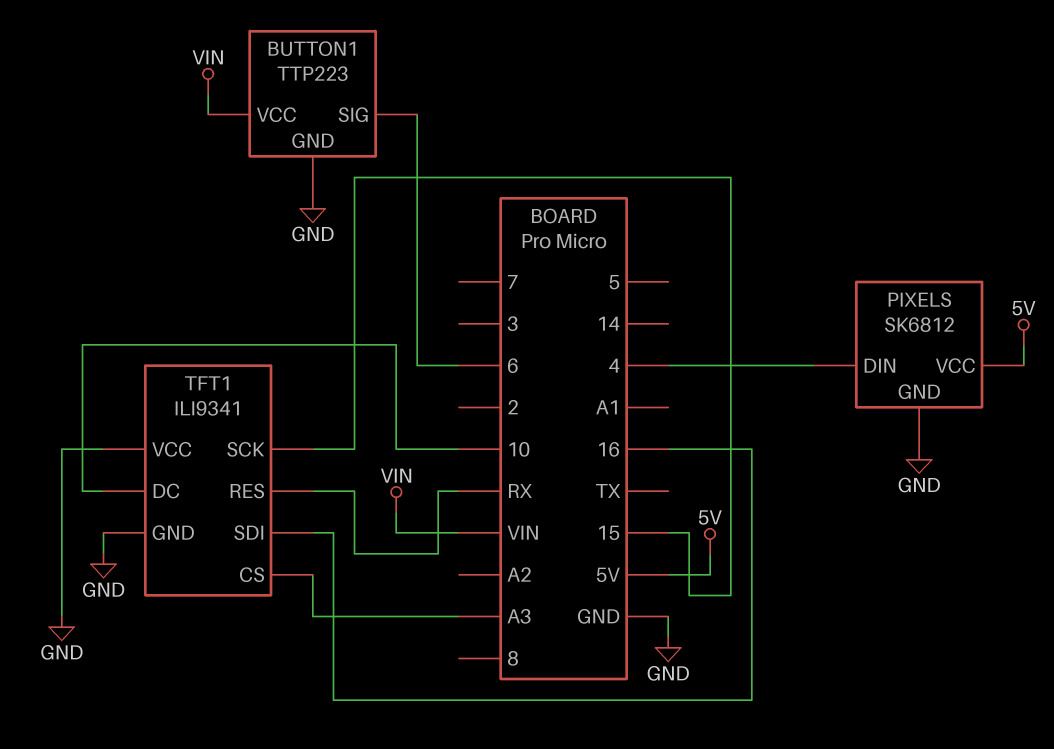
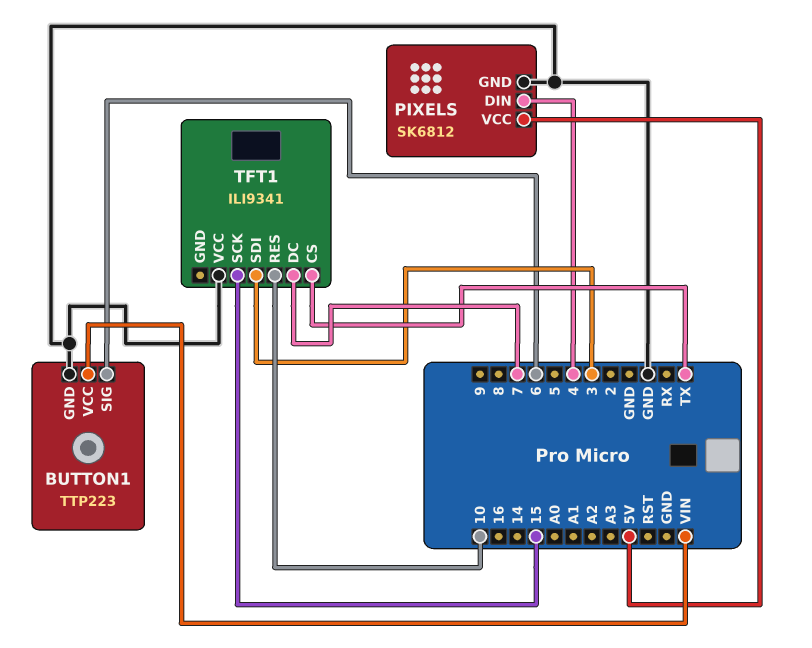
TFT1 pin CS: A3 -> TX
TFT1 pin DC: 10 -> 7
TFT1 pin GND: GND -> none
TFT1 pin RES: RX -> 10
TFT1 pin SDI: 16 -> 3

